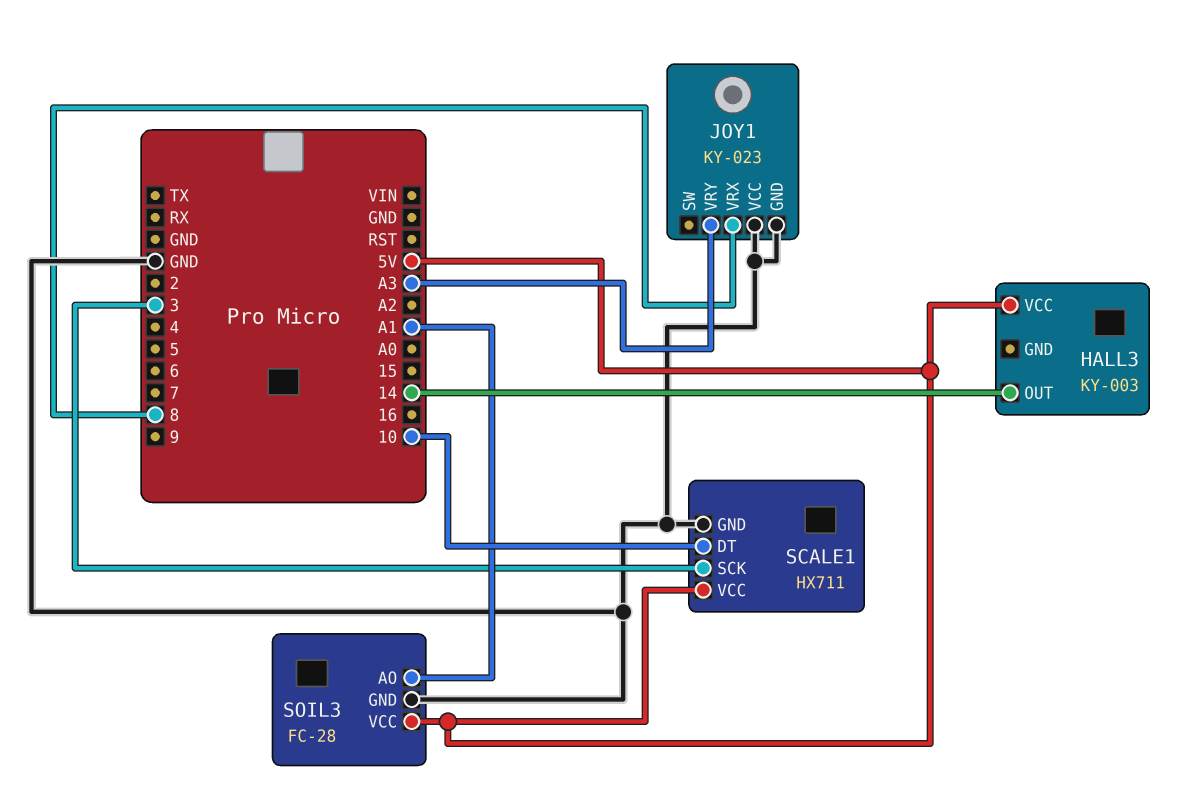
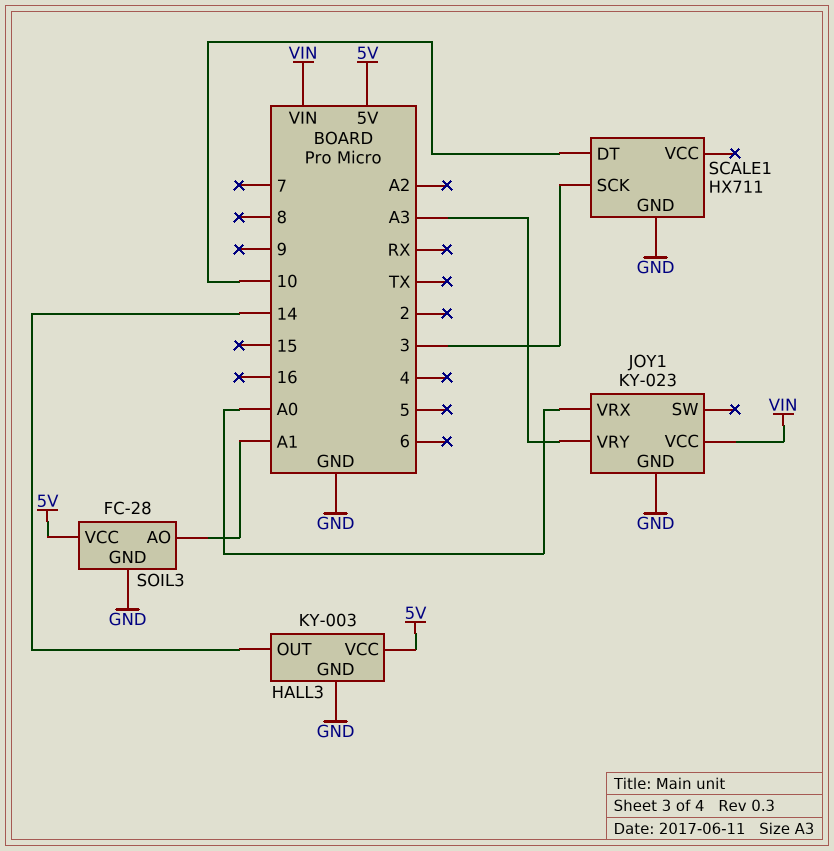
HALL3 pin GND: none -> GND
JOY1 pin VCC: GND -> VIN
JOY1 pin VRX: 8 -> A0
SCALE1 pin VCC: 5V -> none

